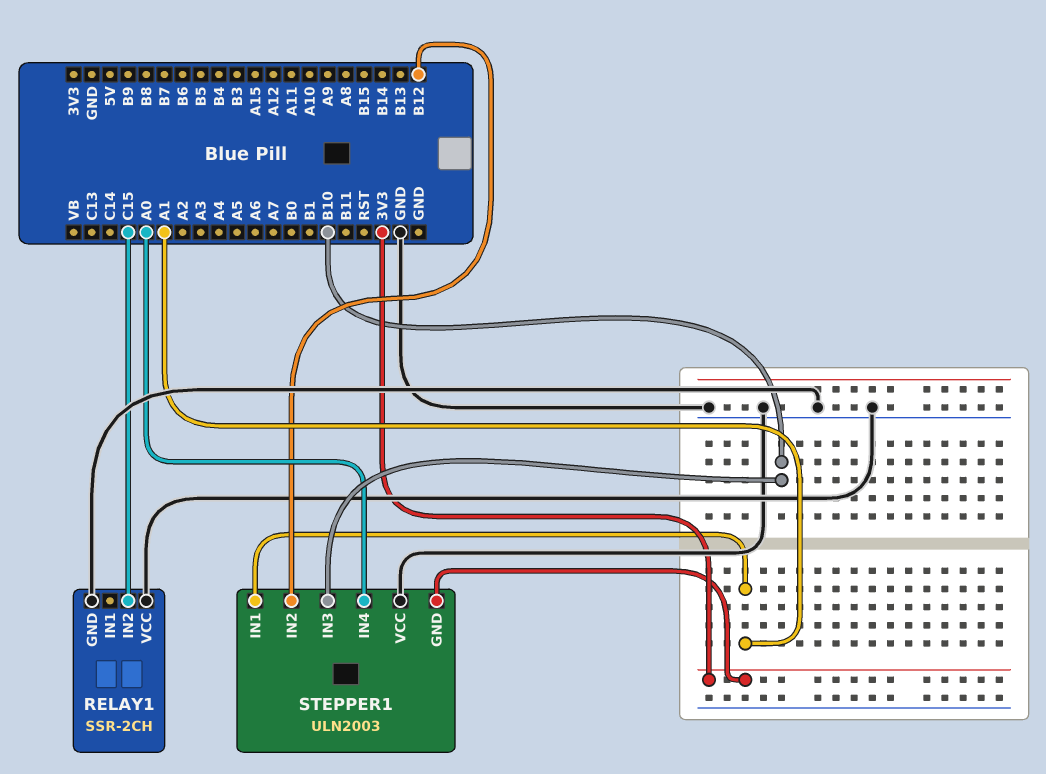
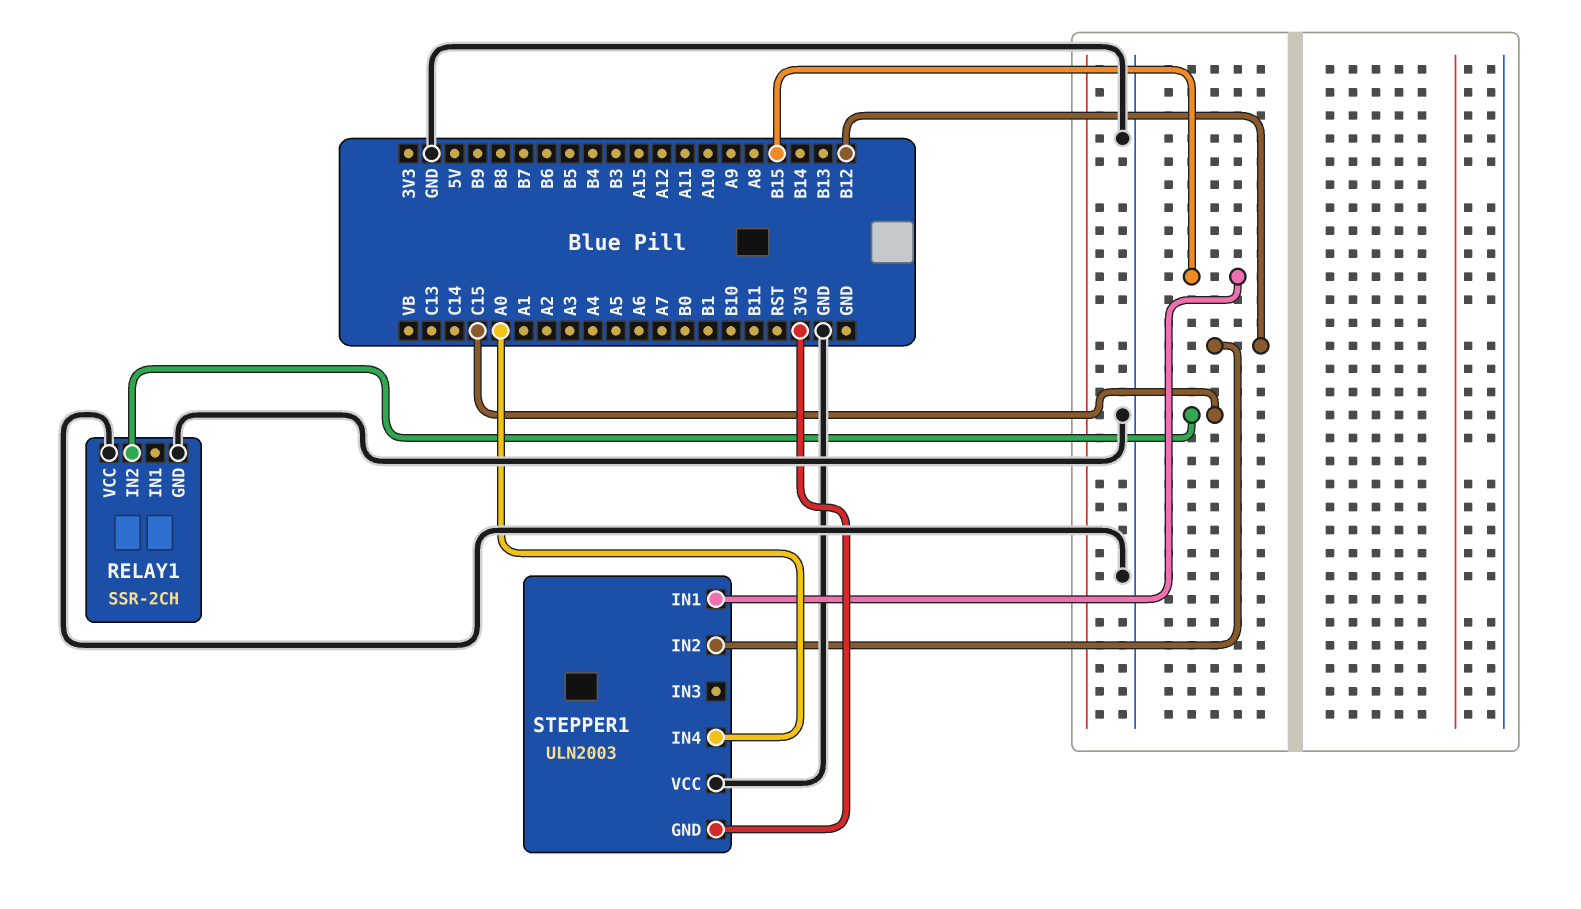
STEPPER1 pin IN1: A1 -> B15
STEPPER1 pin IN3: B10 -> none

